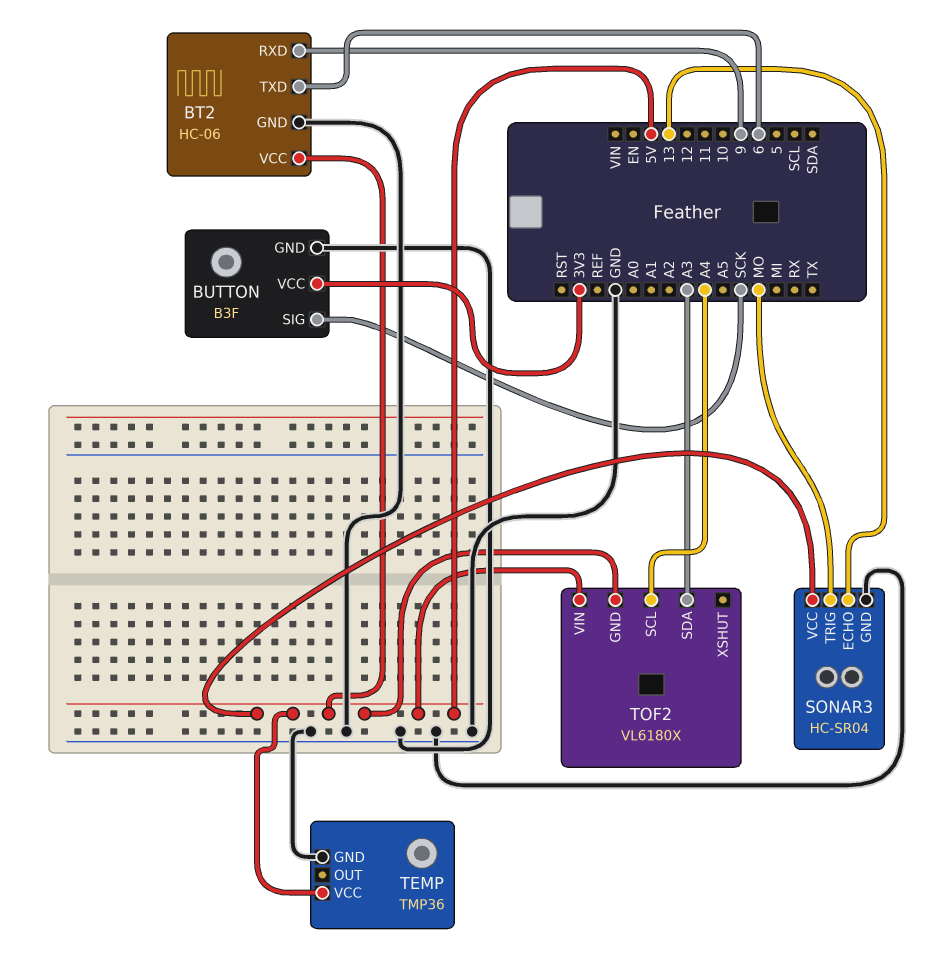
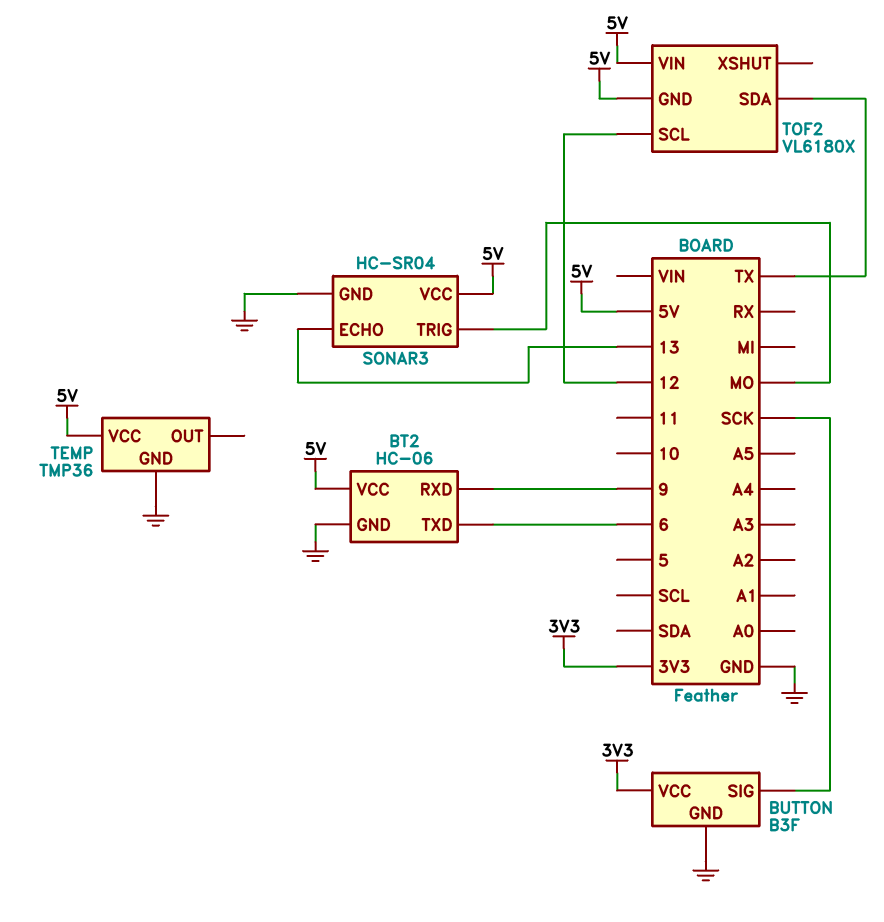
TOF2 pin SCL: A4 -> 12
TOF2 pin SDA: A3 -> TX

